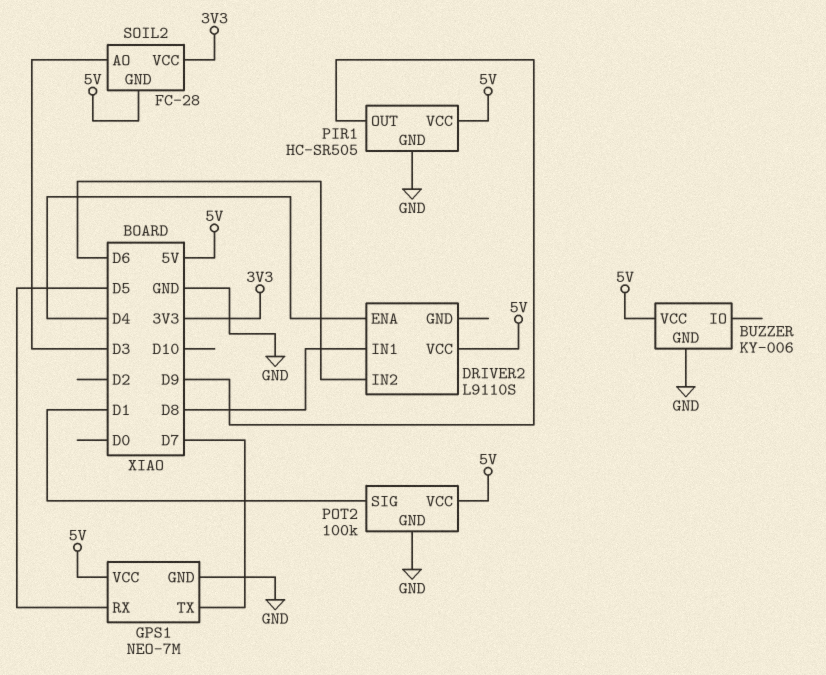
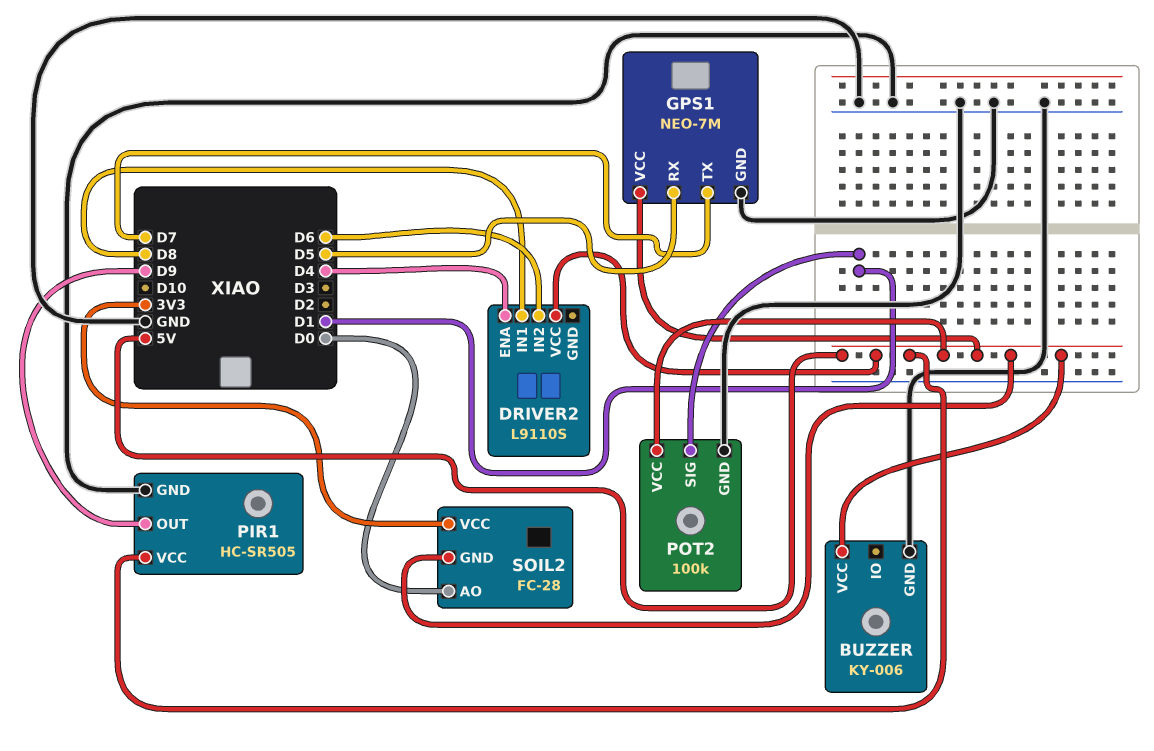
SOIL2 pin AO: D3 -> D0

